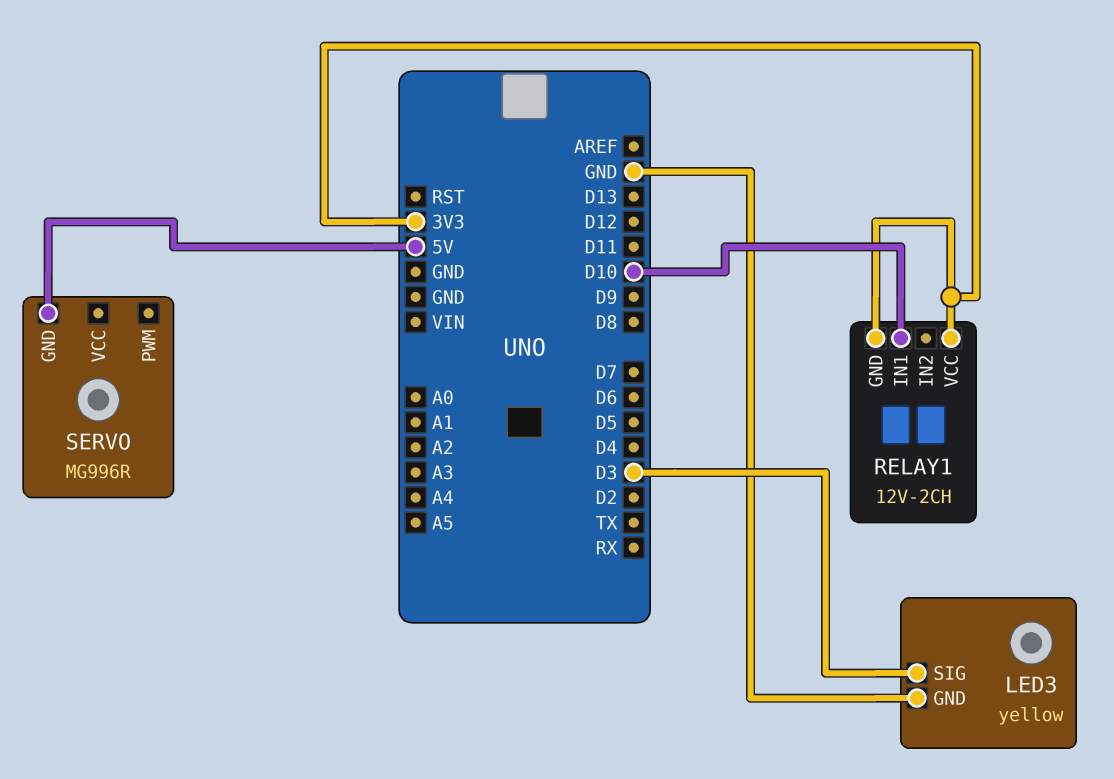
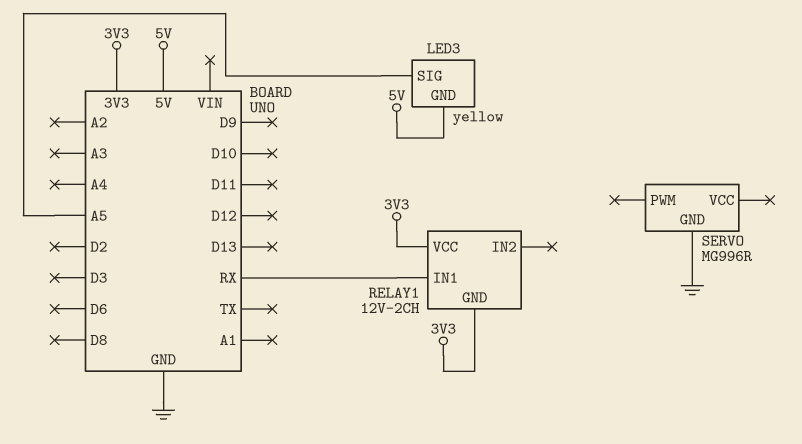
LED3 pin GND: GND -> 5V
LED3 pin SIG: D3 -> A5
RELAY1 pin IN1: D10 -> RX
SERVO pin GND: 5V -> GND

